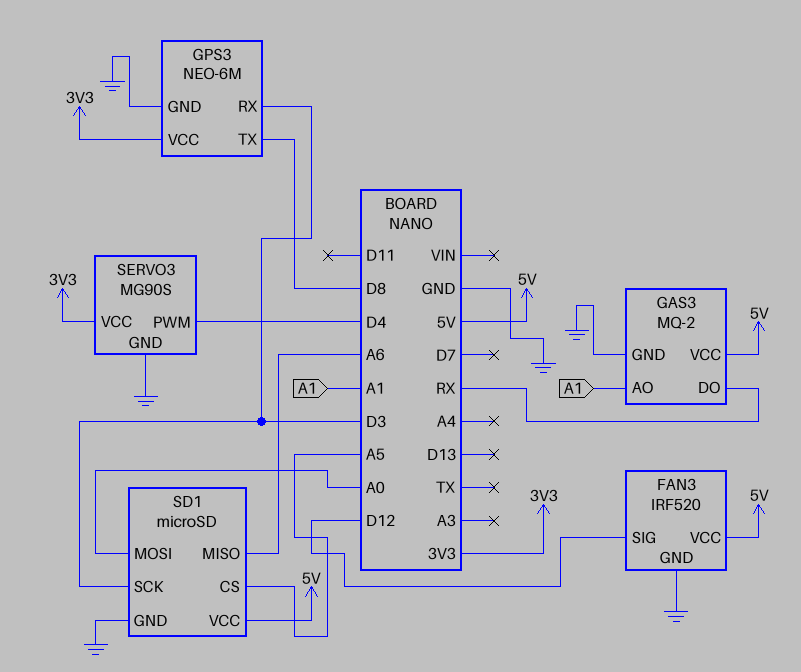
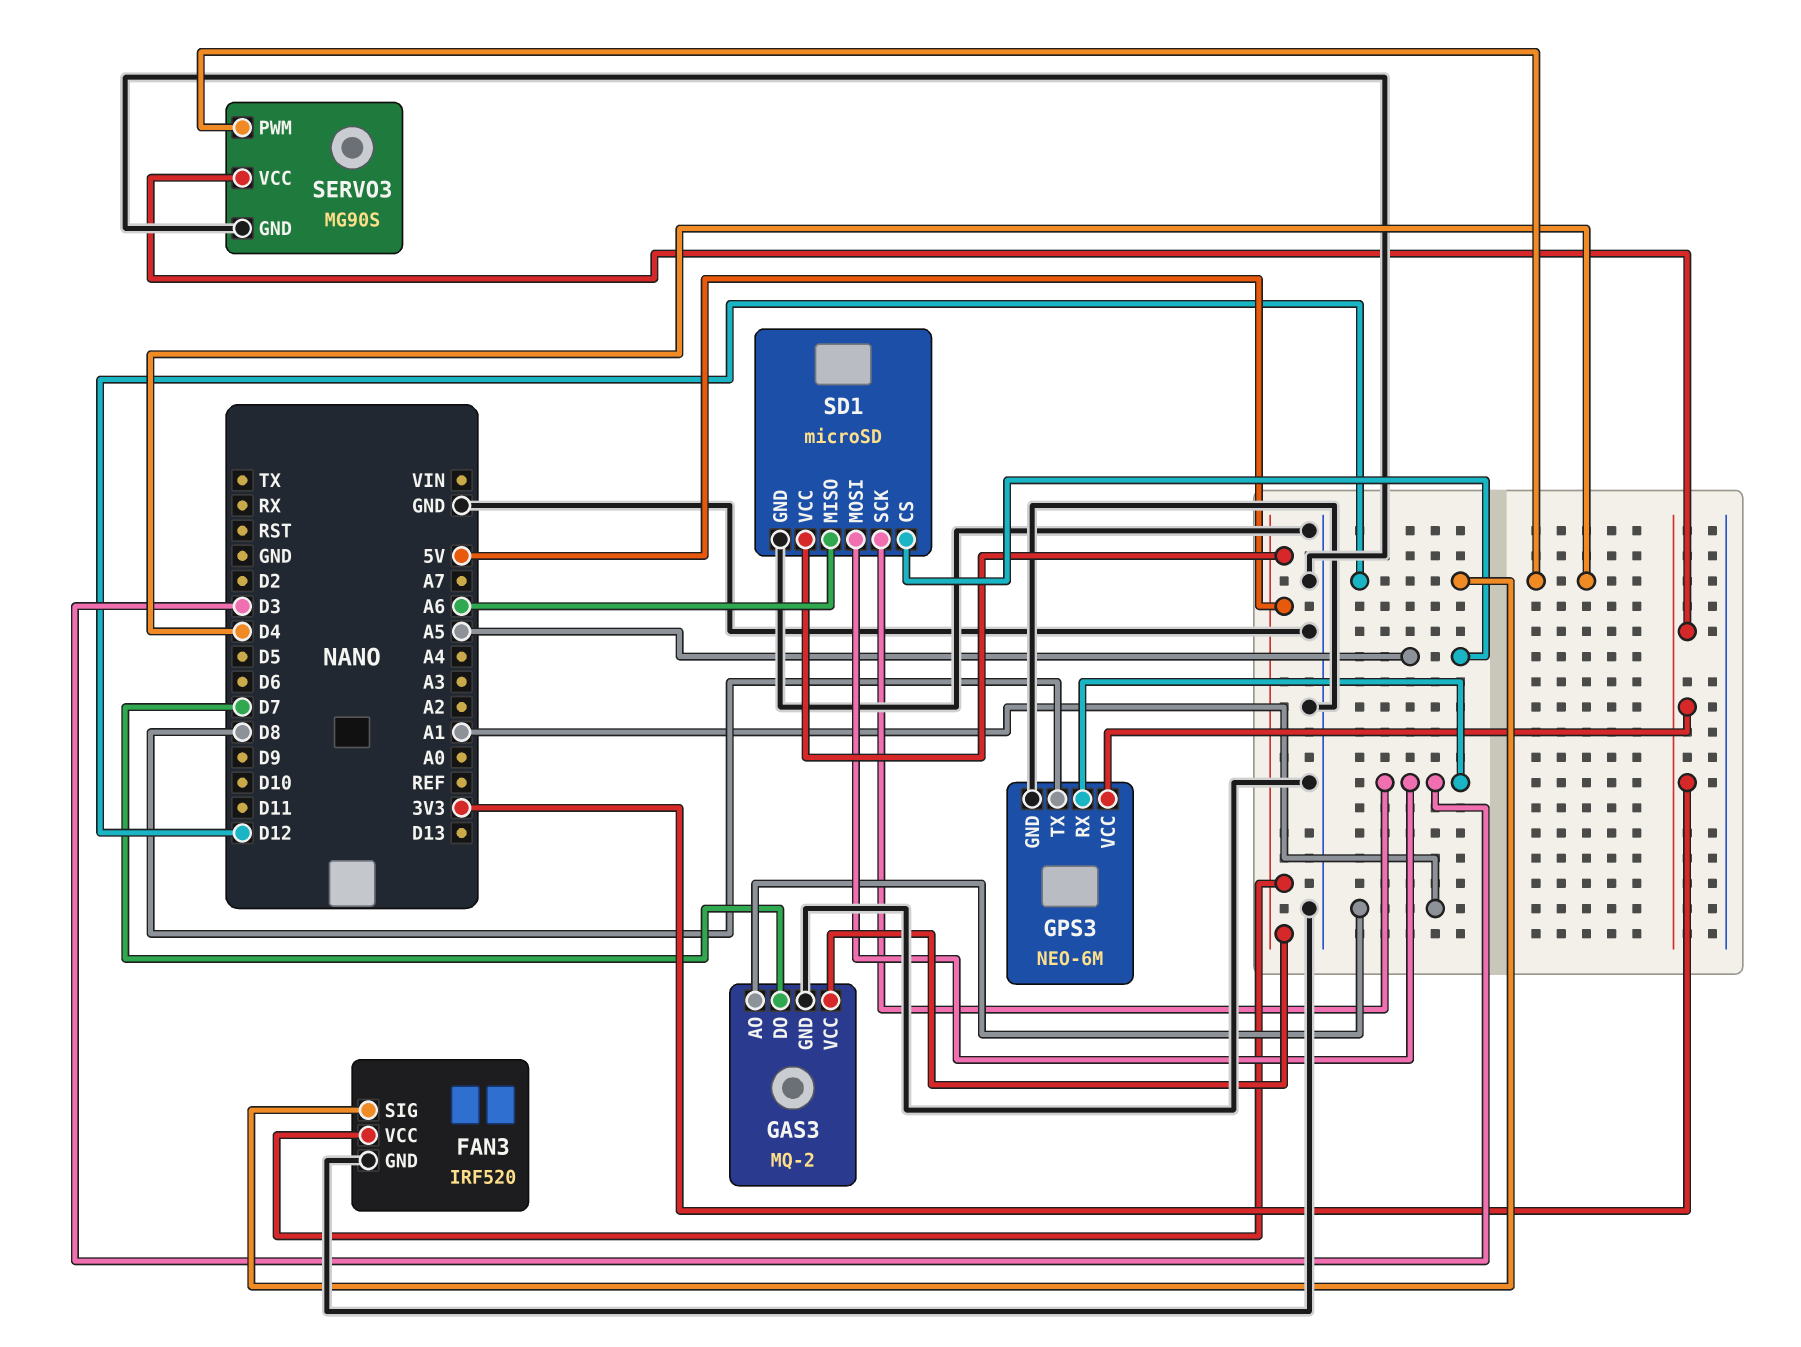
GAS3 pin DO: RX -> D7
SD1 pin MOSI: A0 -> D3

